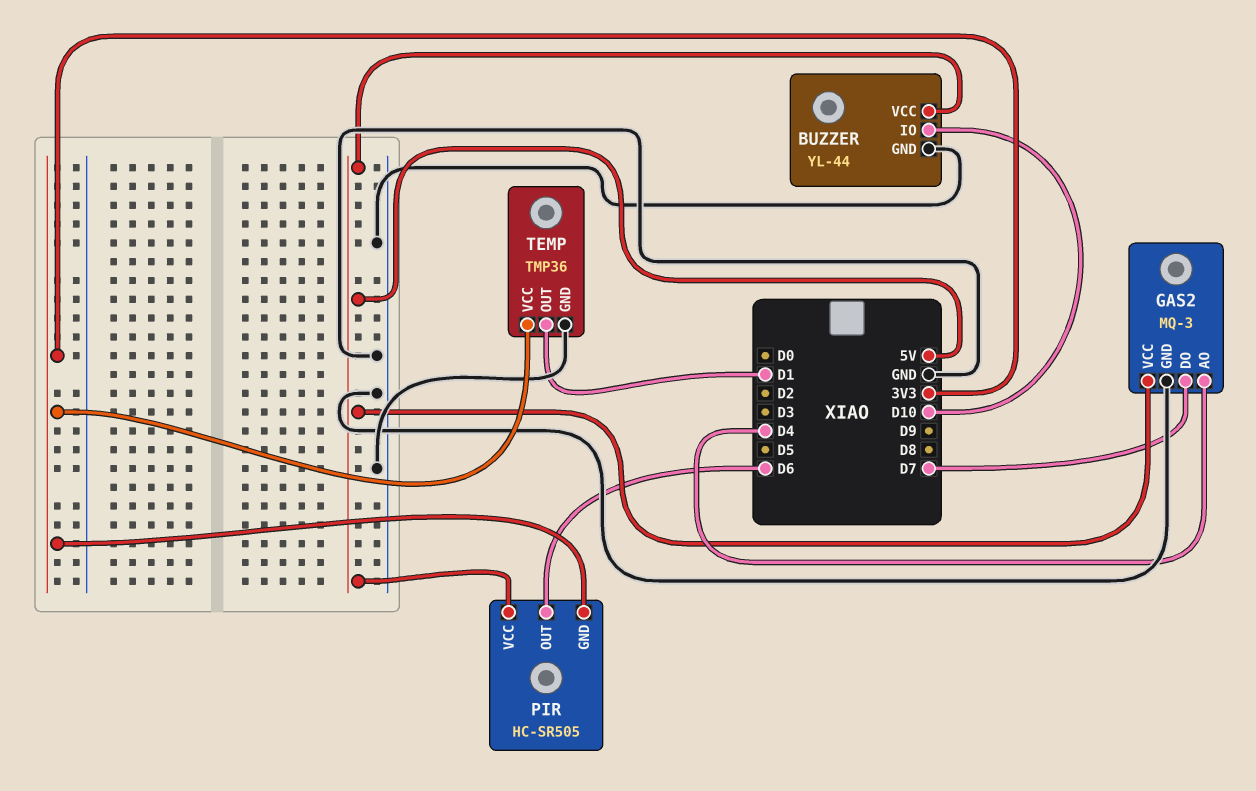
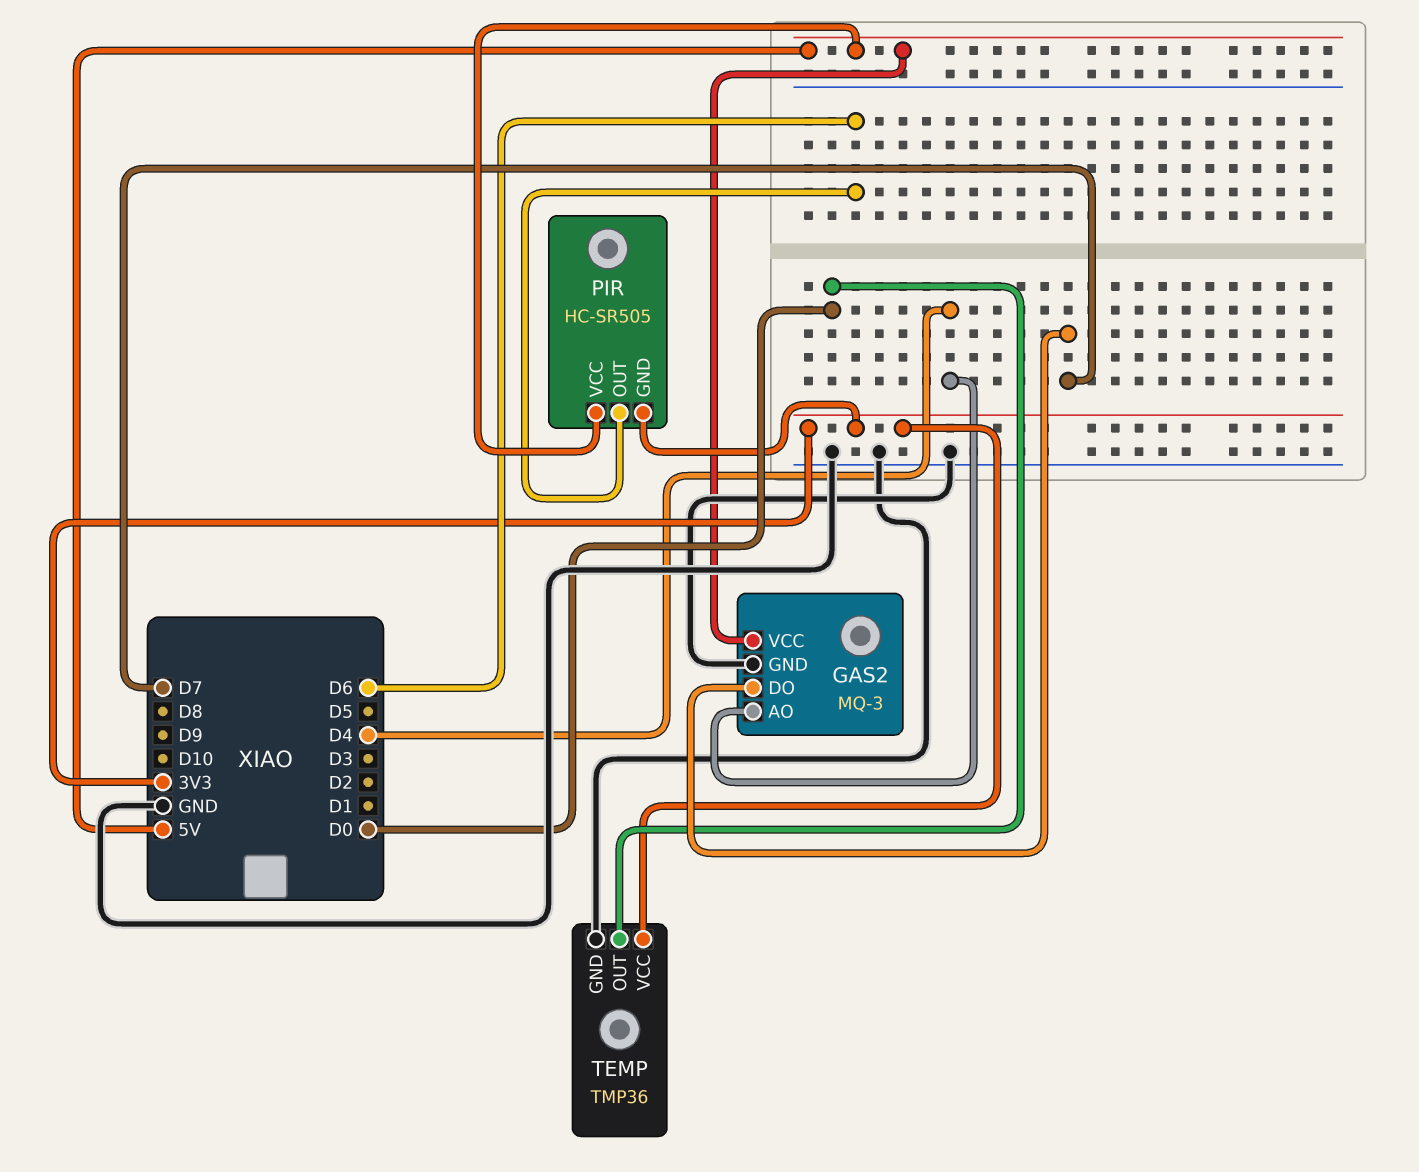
BUZZER: YL-44 -> none
BUZZER pin GND: GND -> none
BUZZER pin IO: D10 -> none
BUZZER pin VCC: 5V -> none
TEMP pin OUT: D1 -> D0

